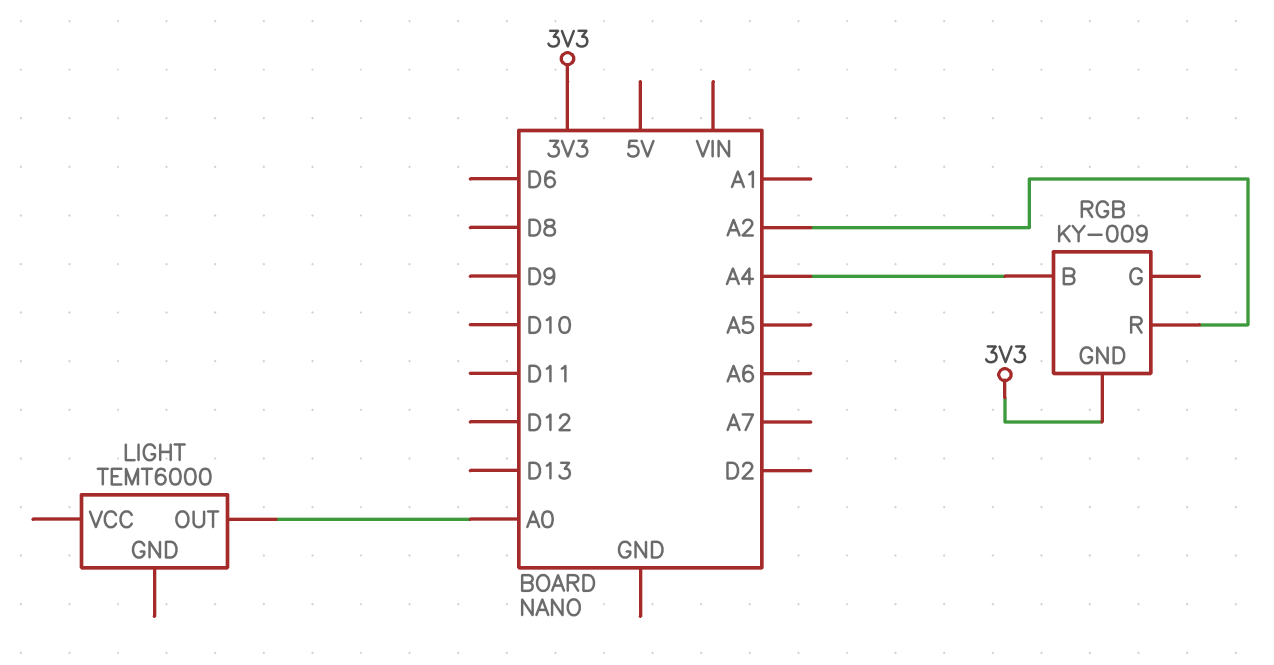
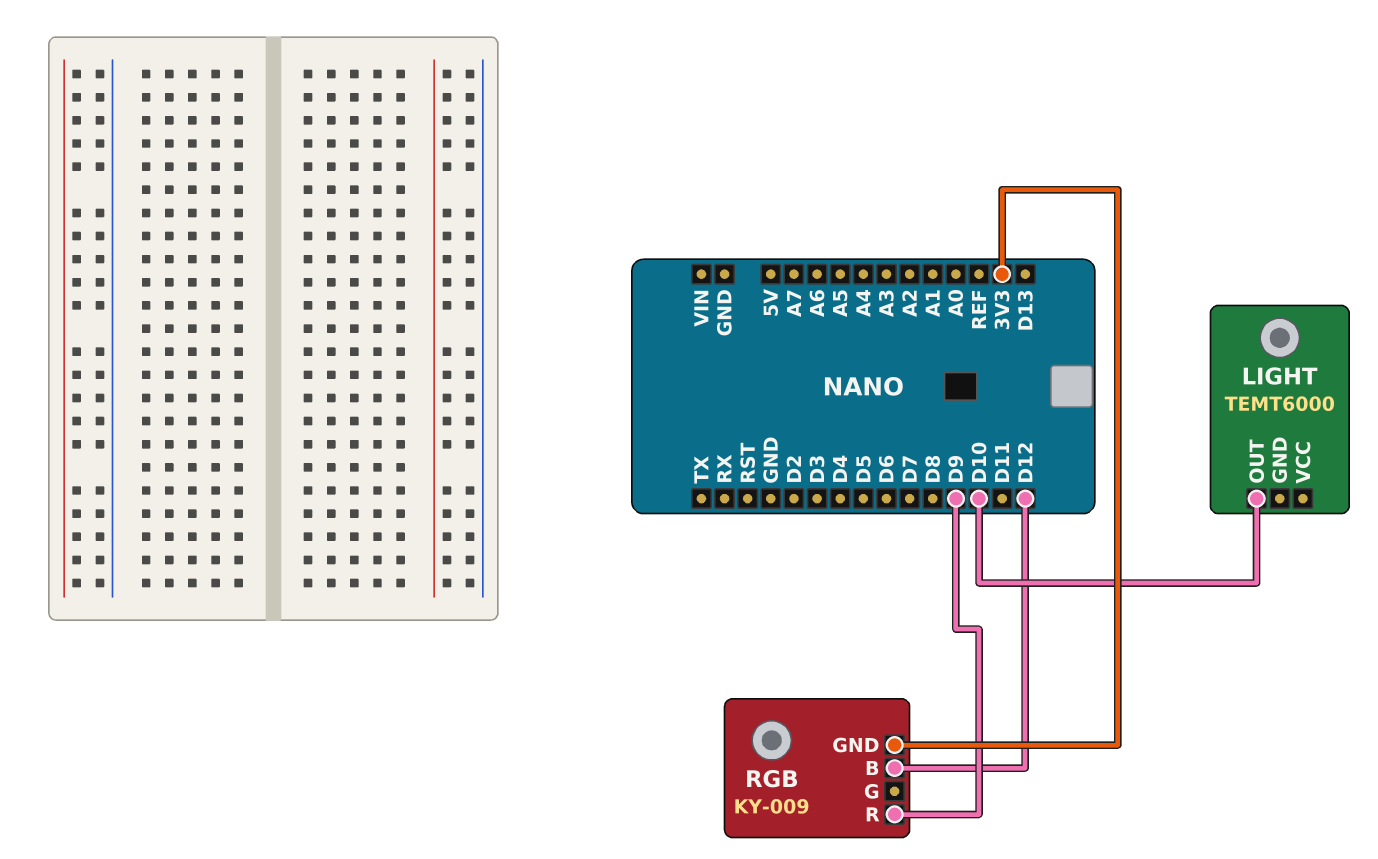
LIGHT pin OUT: A0 -> D10
RGB pin B: A4 -> D12
RGB pin R: A2 -> D9

